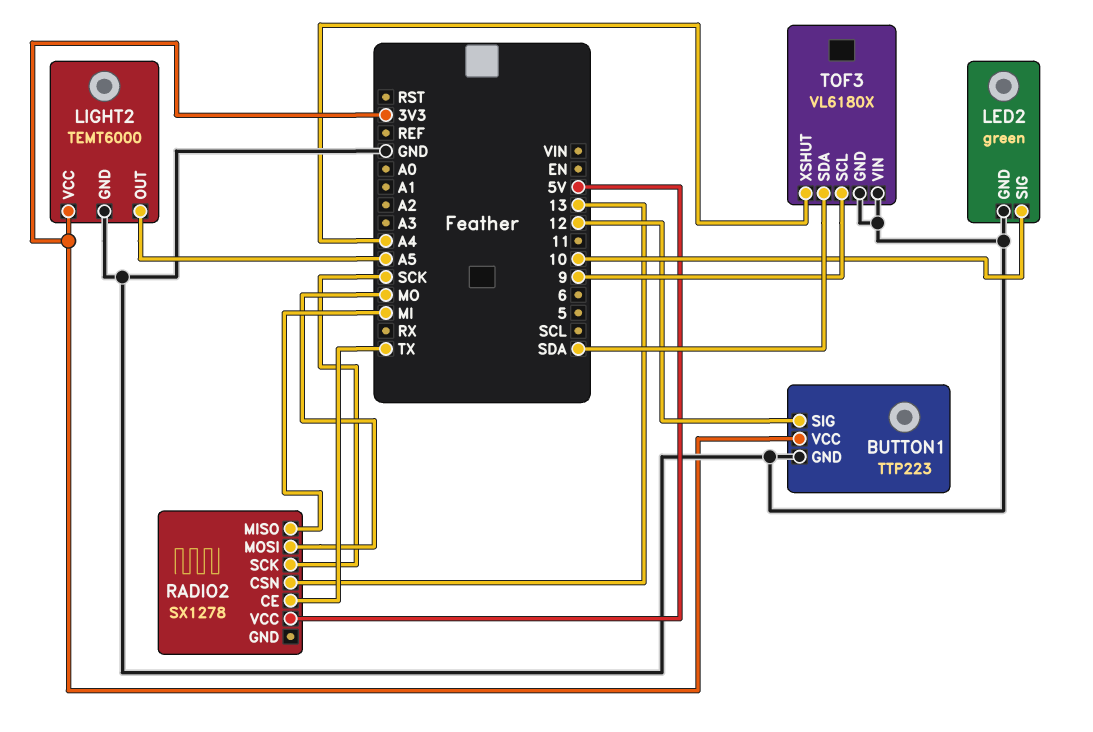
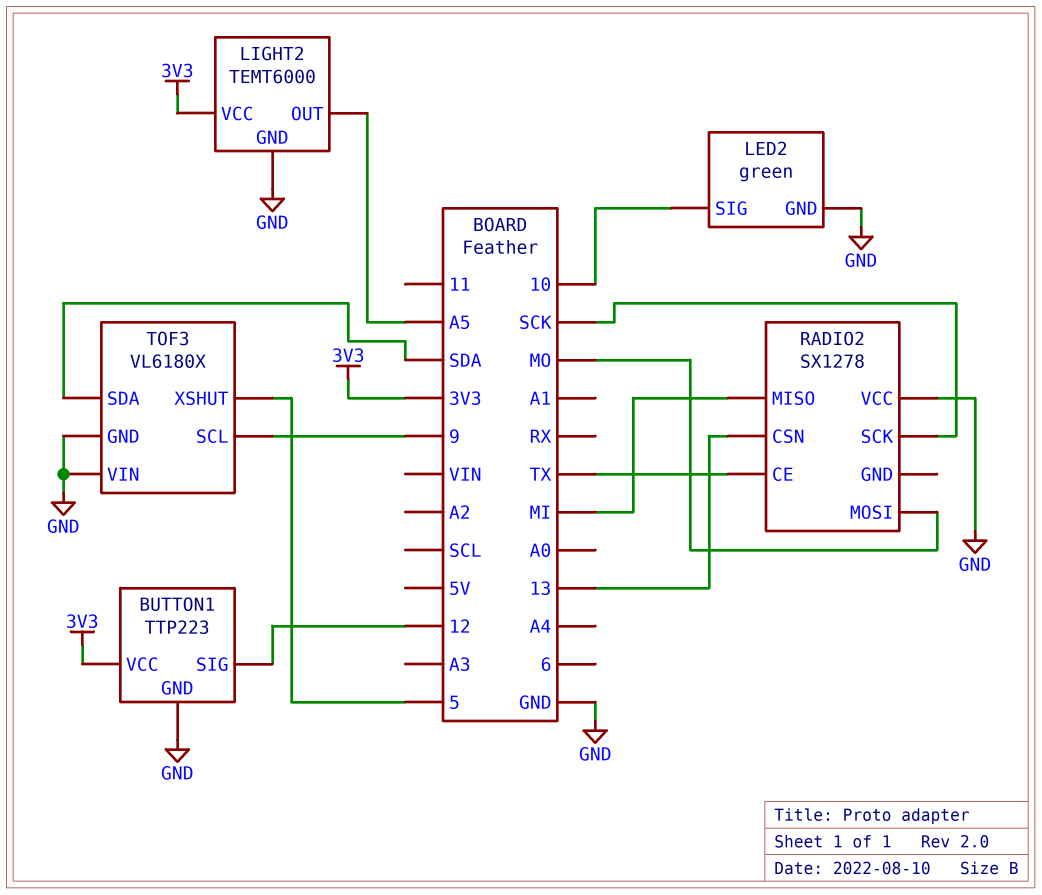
RADIO2 pin VCC: 5V -> GND
TOF3 pin XSHUT: A4 -> 5

